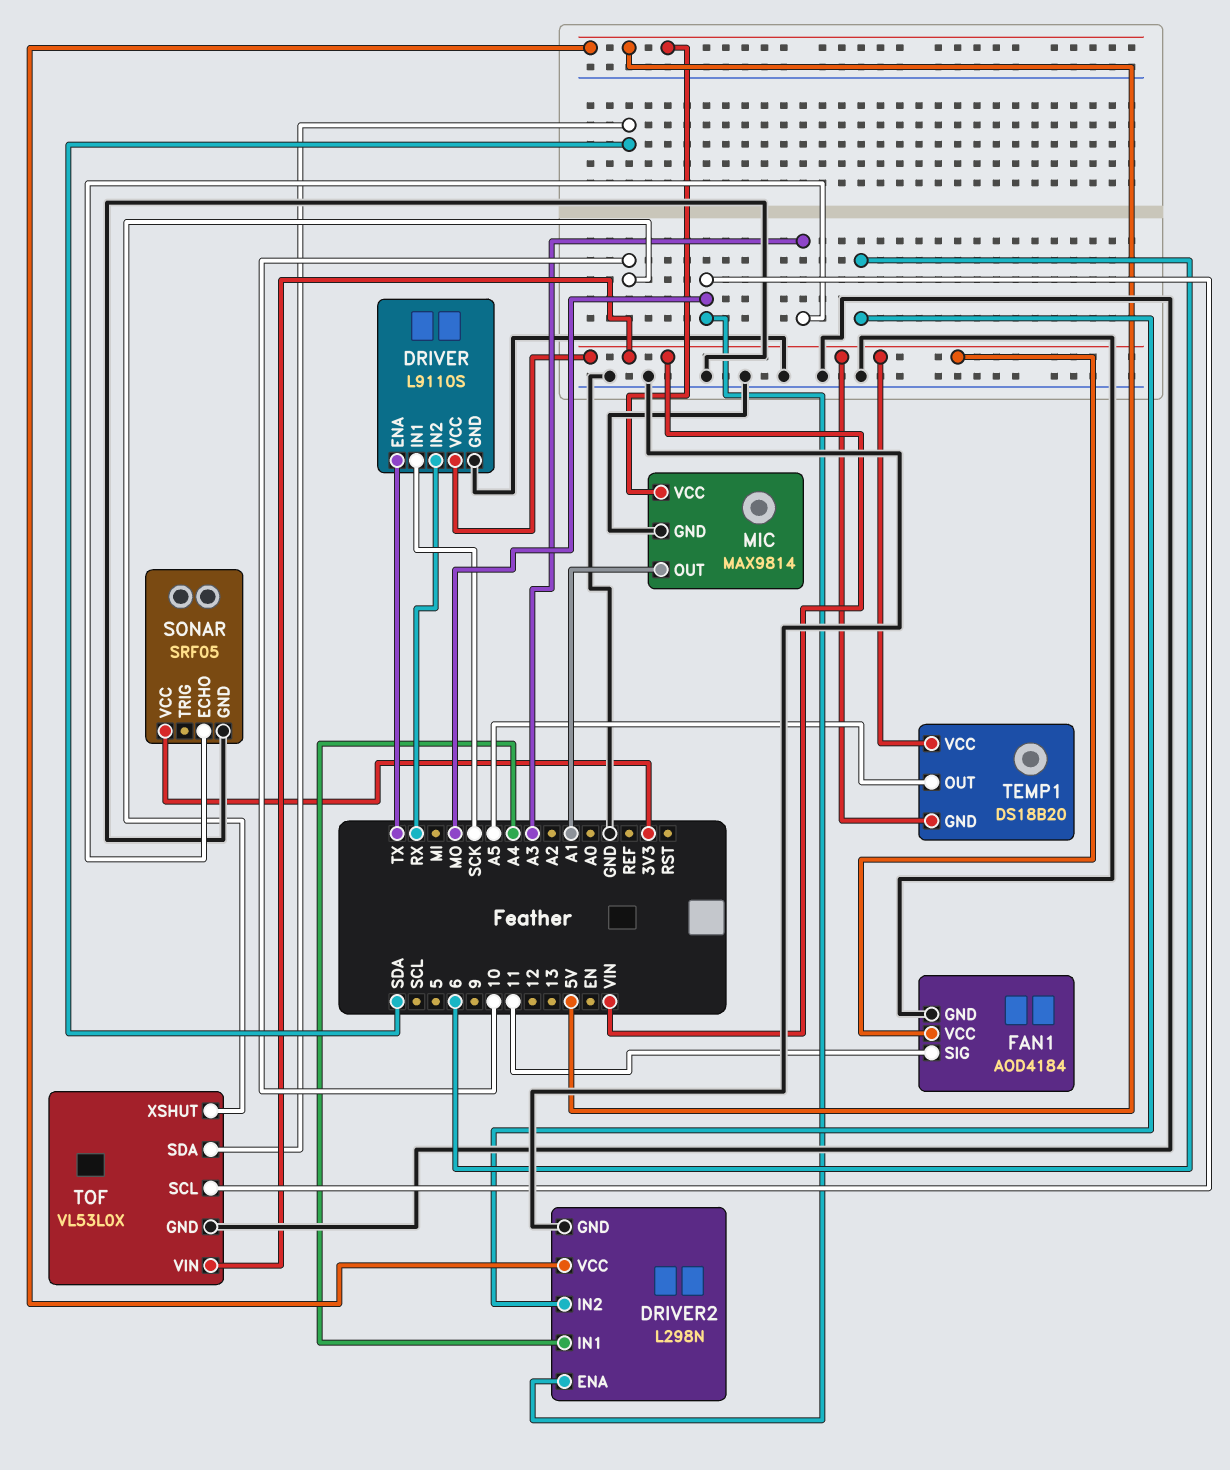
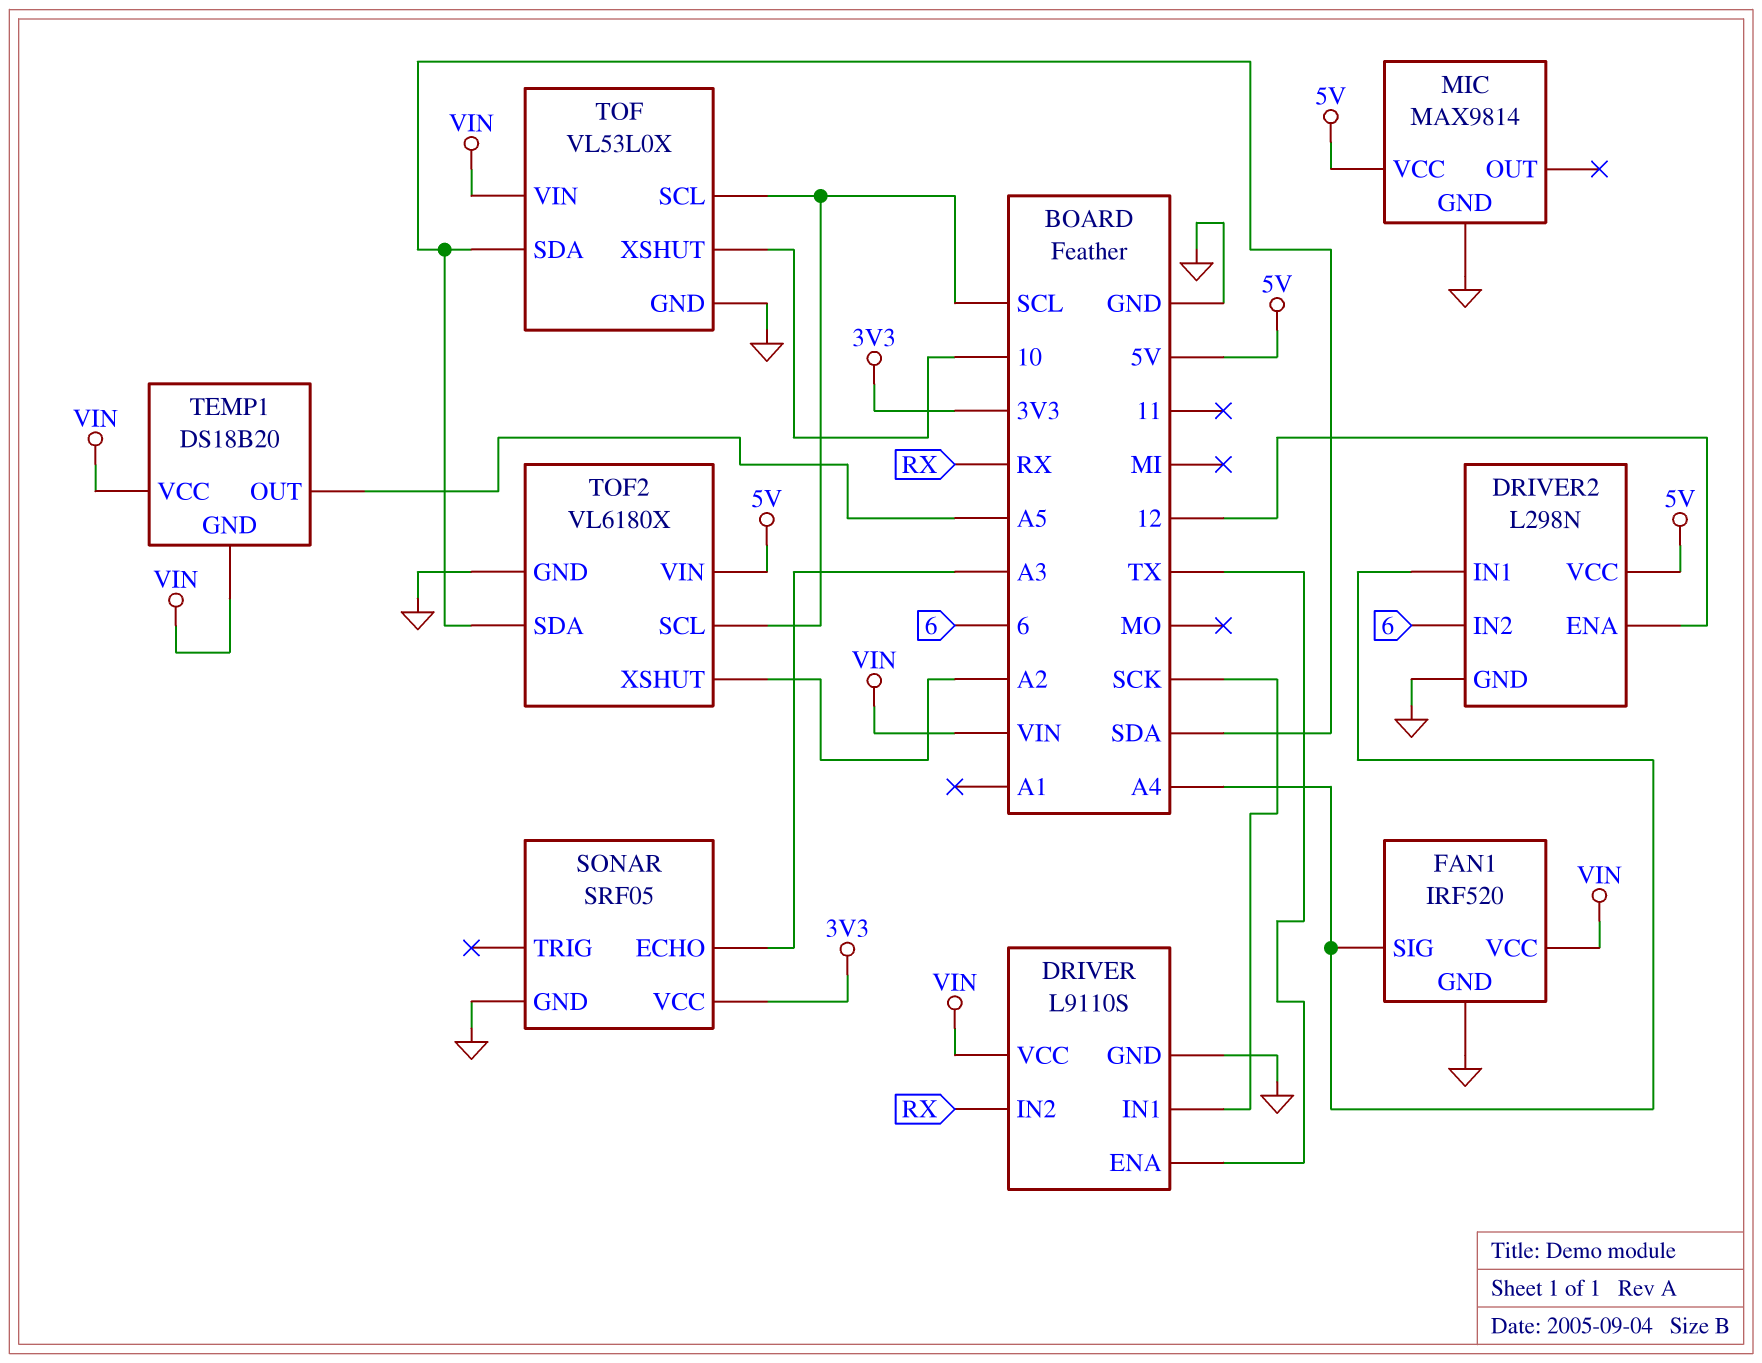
DRIVER2 pin ENA: MO -> 12
FAN1: AOD4184 -> IRF520
FAN1 pin SIG: 11 -> A4
MIC pin OUT: A1 -> none
TOF pin SCL: MO -> SCL
TOF2: none -> VL6180X
TOF2 pin GND: none -> GND
TOF2 pin SCL: none -> SCL
TOF2 pin SDA: none -> SDA
TOF2 pin VIN: none -> 5V
TOF2 pin XSHUT: none -> A2

